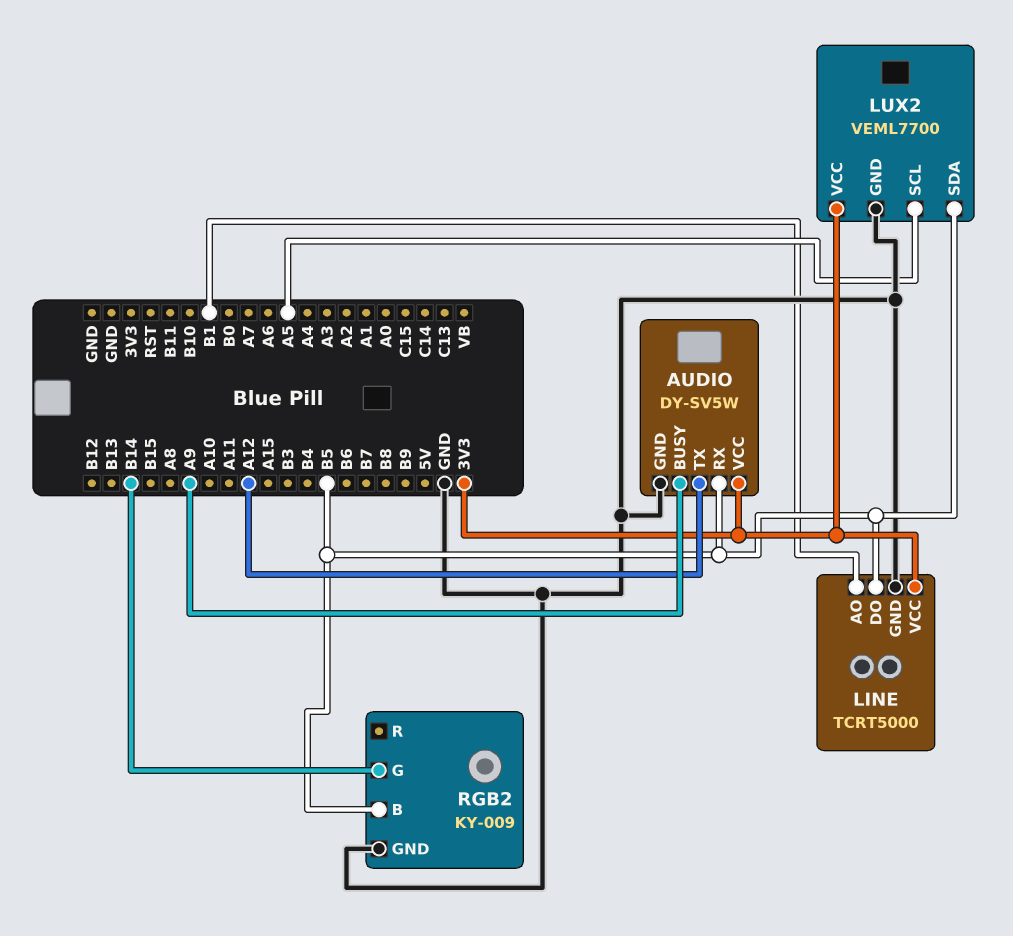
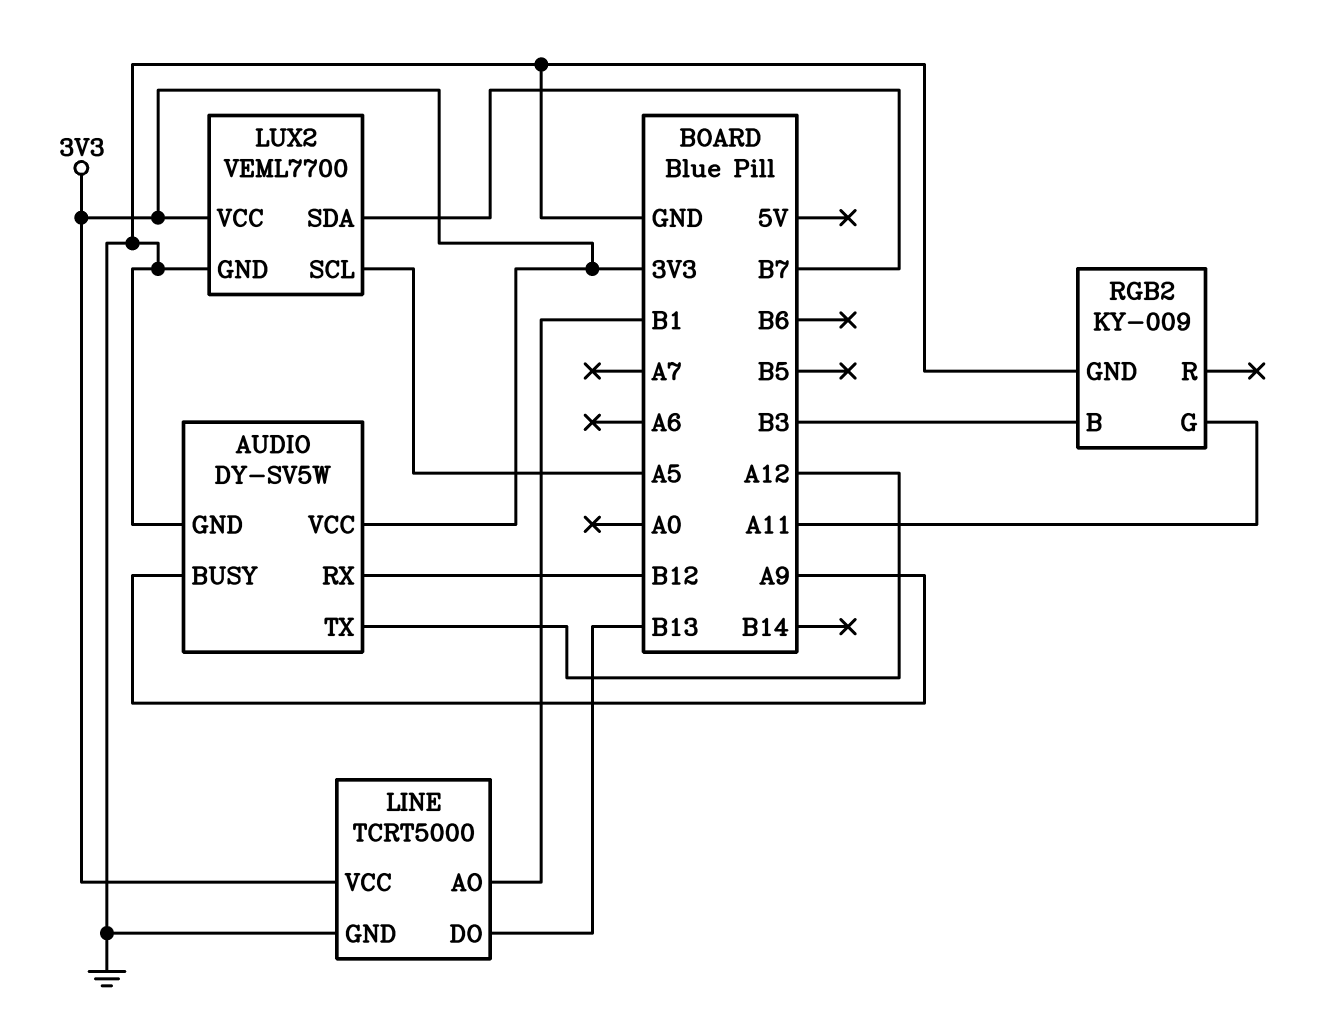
AUDIO pin RX: B5 -> B12
LINE pin DO: B5 -> B13
LUX2 pin SDA: B5 -> B7
RGB2 pin B: B5 -> B3
RGB2 pin G: B14 -> A11

